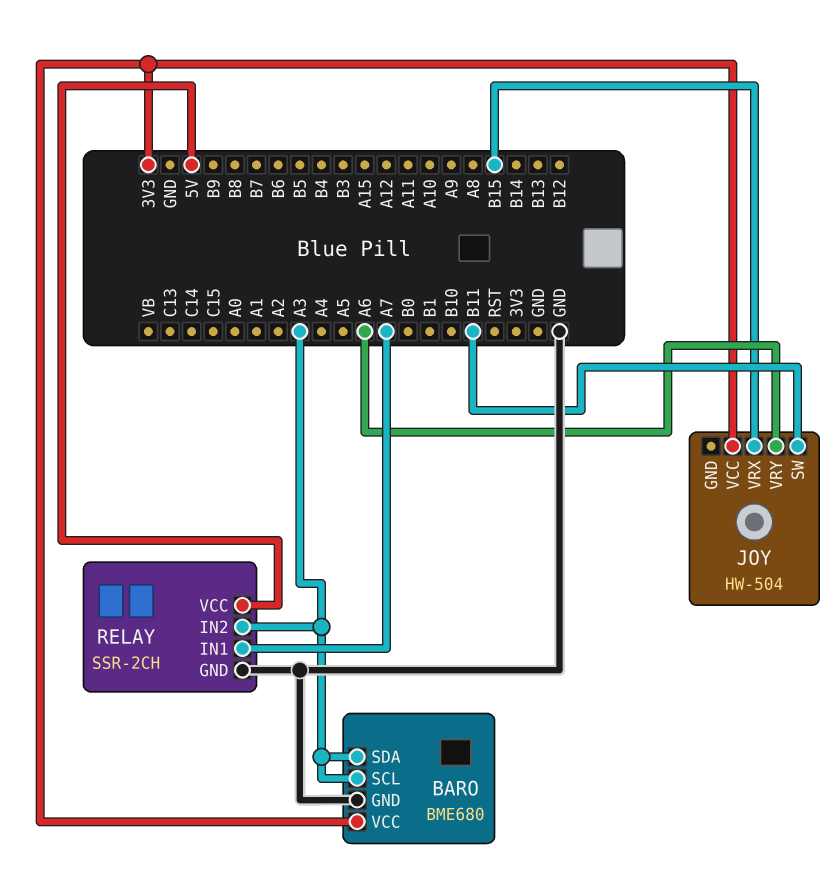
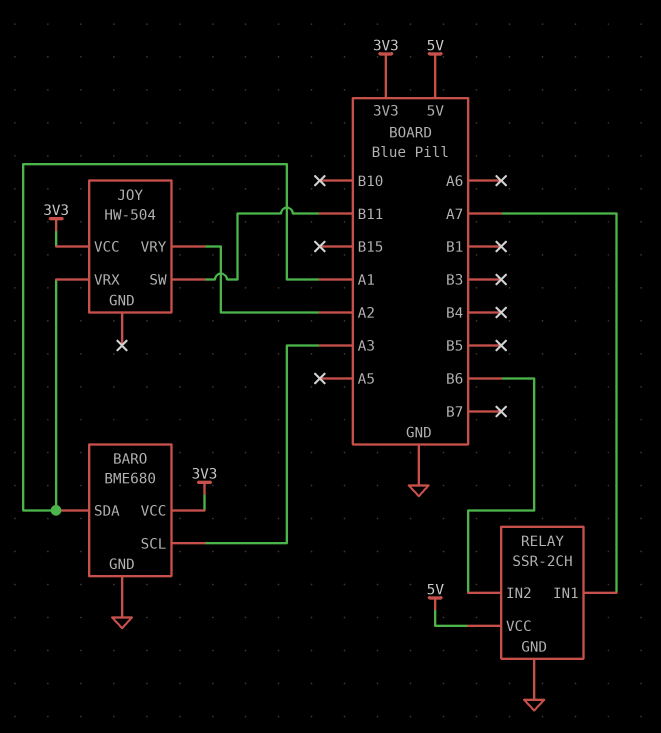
BARO pin SDA: A3 -> A1
JOY pin VRX: B15 -> A1
JOY pin VRY: A6 -> A2
RELAY pin IN2: A3 -> B6

